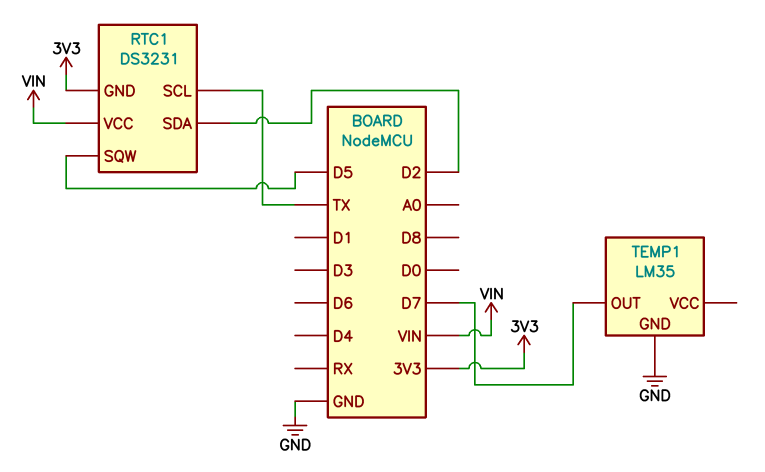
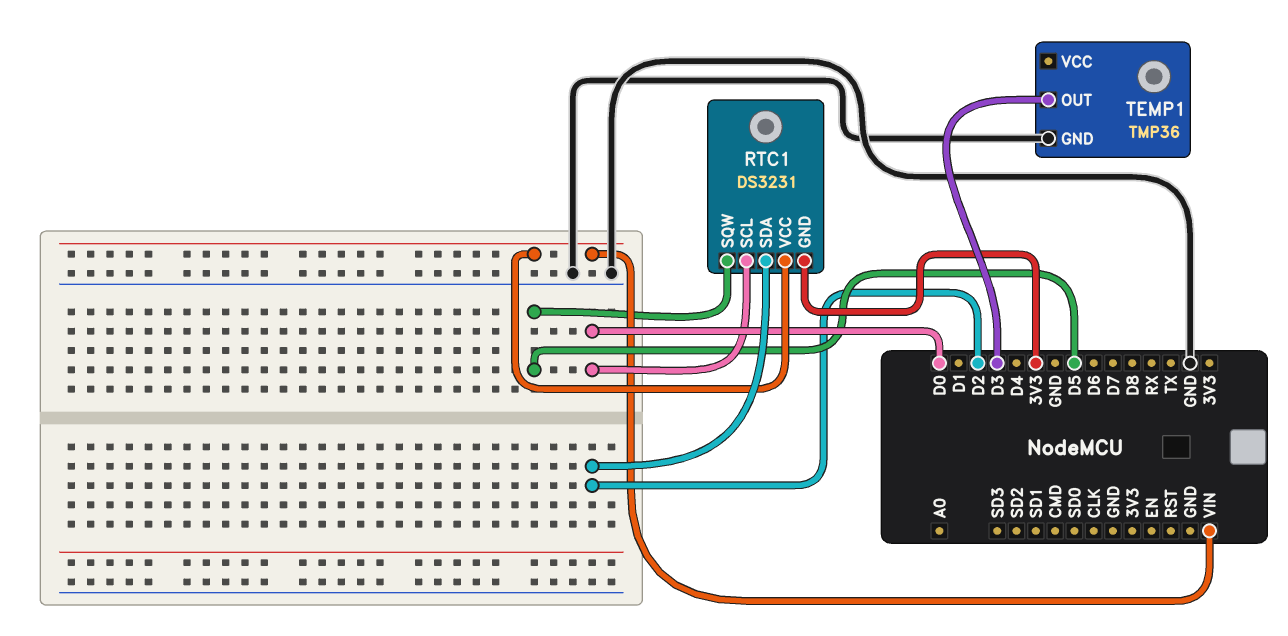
RTC1 pin SCL: TX -> D0
TEMP1: LM35 -> TMP36
TEMP1 pin OUT: D7 -> D3

